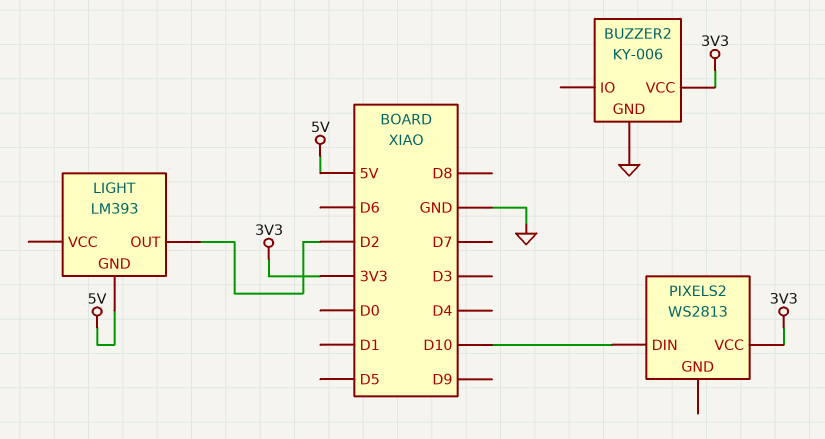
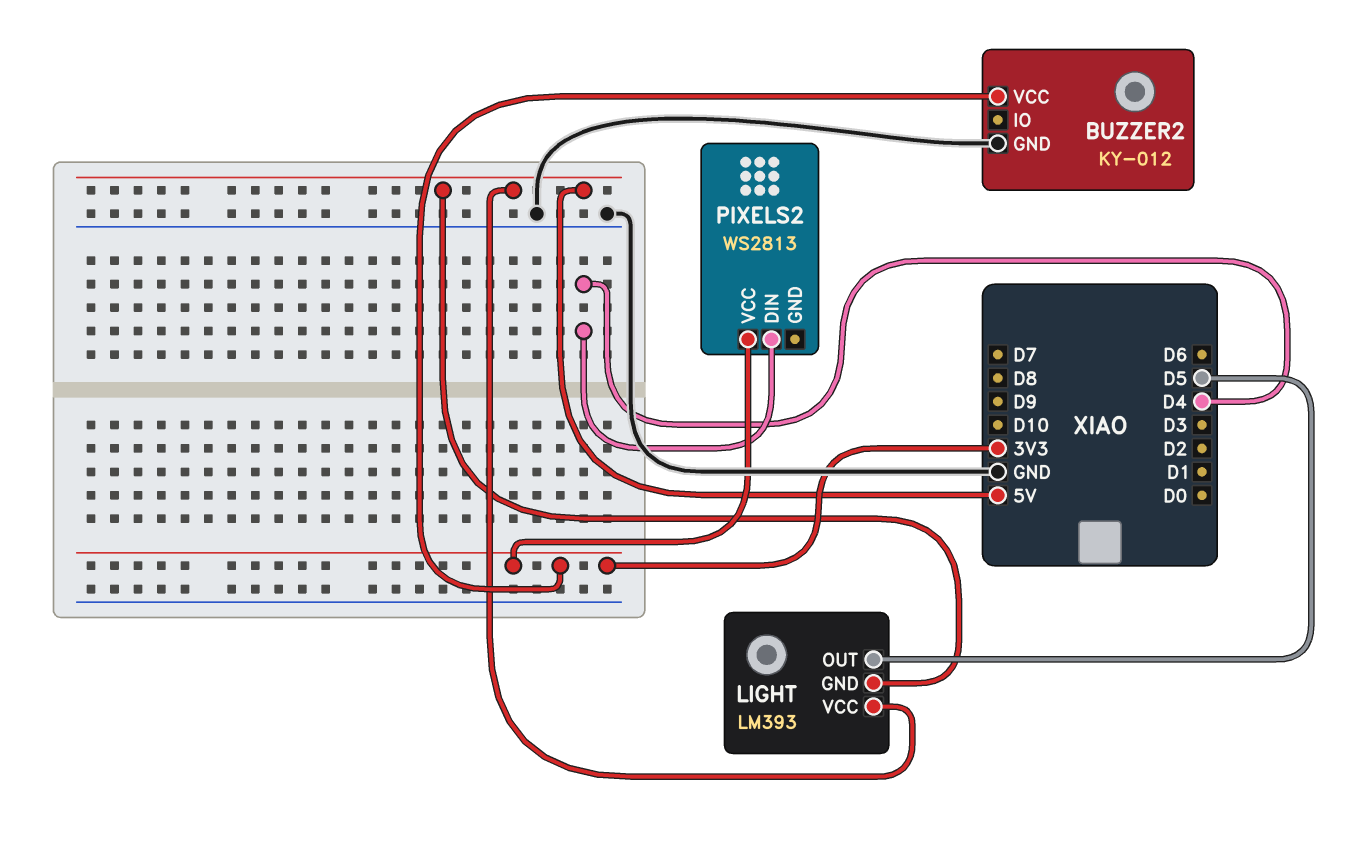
BUZZER2: KY-006 -> KY-012
LIGHT pin OUT: D2 -> D5
LIGHT pin VCC: none -> 5V
PIXELS2 pin DIN: D10 -> D4

